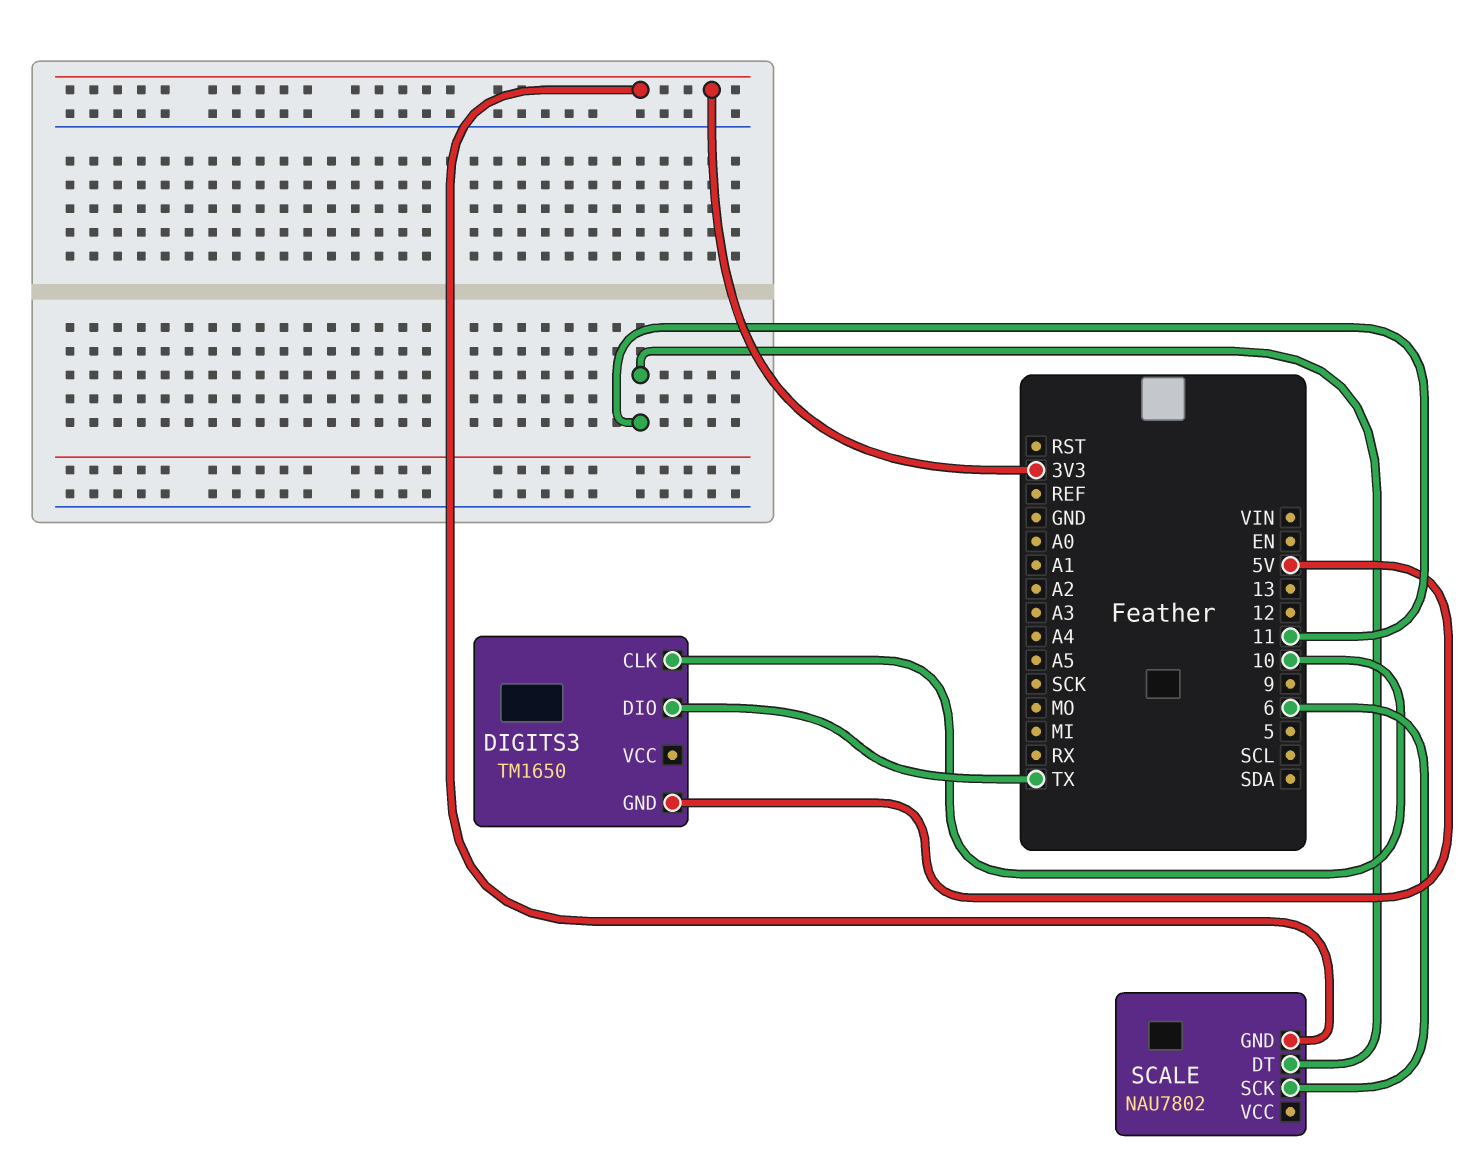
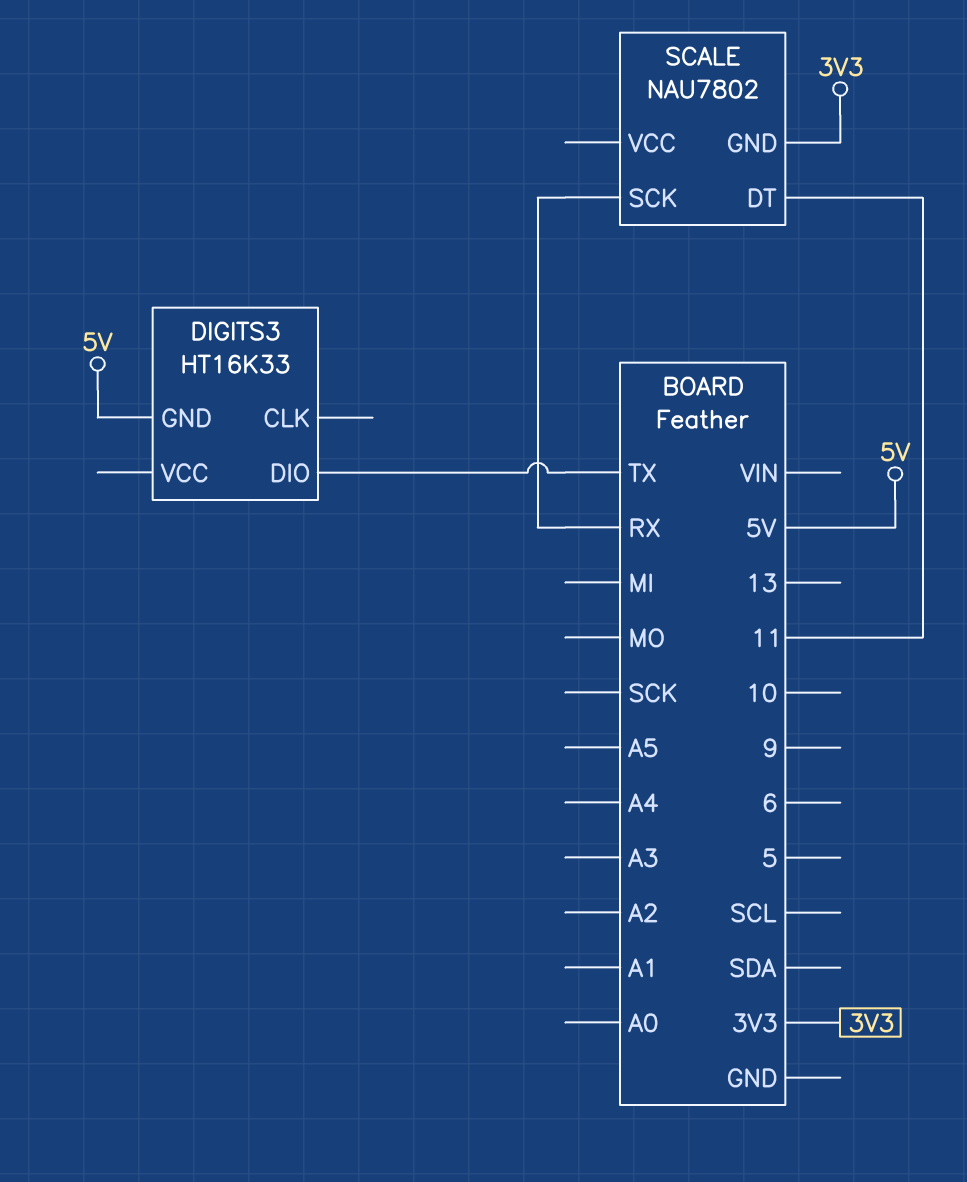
DIGITS3: TM1650 -> HT16K33
DIGITS3 pin CLK: 10 -> none
SCALE pin SCK: 6 -> RX

